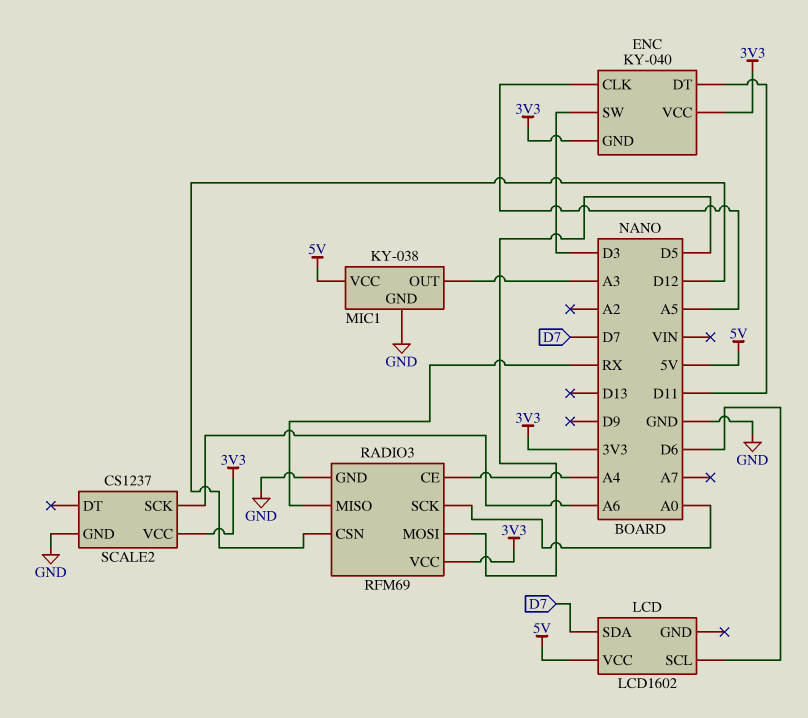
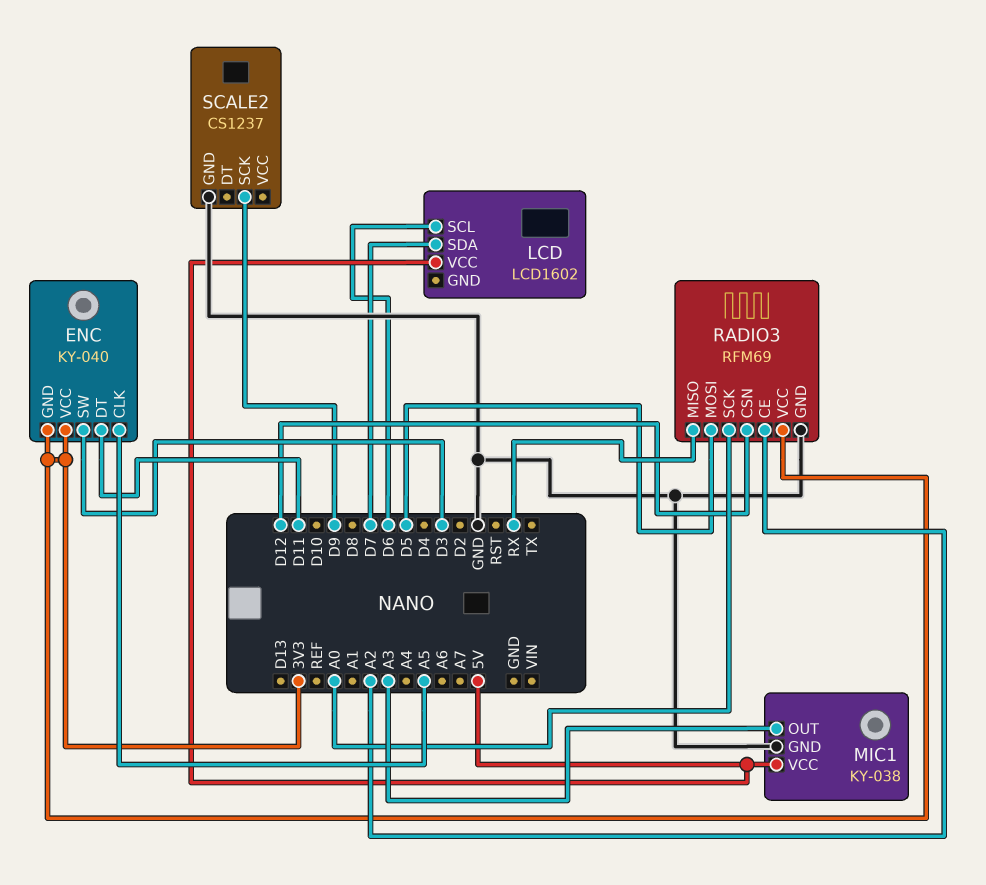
RADIO3 pin CE: A4 -> A2
SCALE2 pin SCK: A6 -> D9
SCALE2 pin VCC: 3V3 -> none

